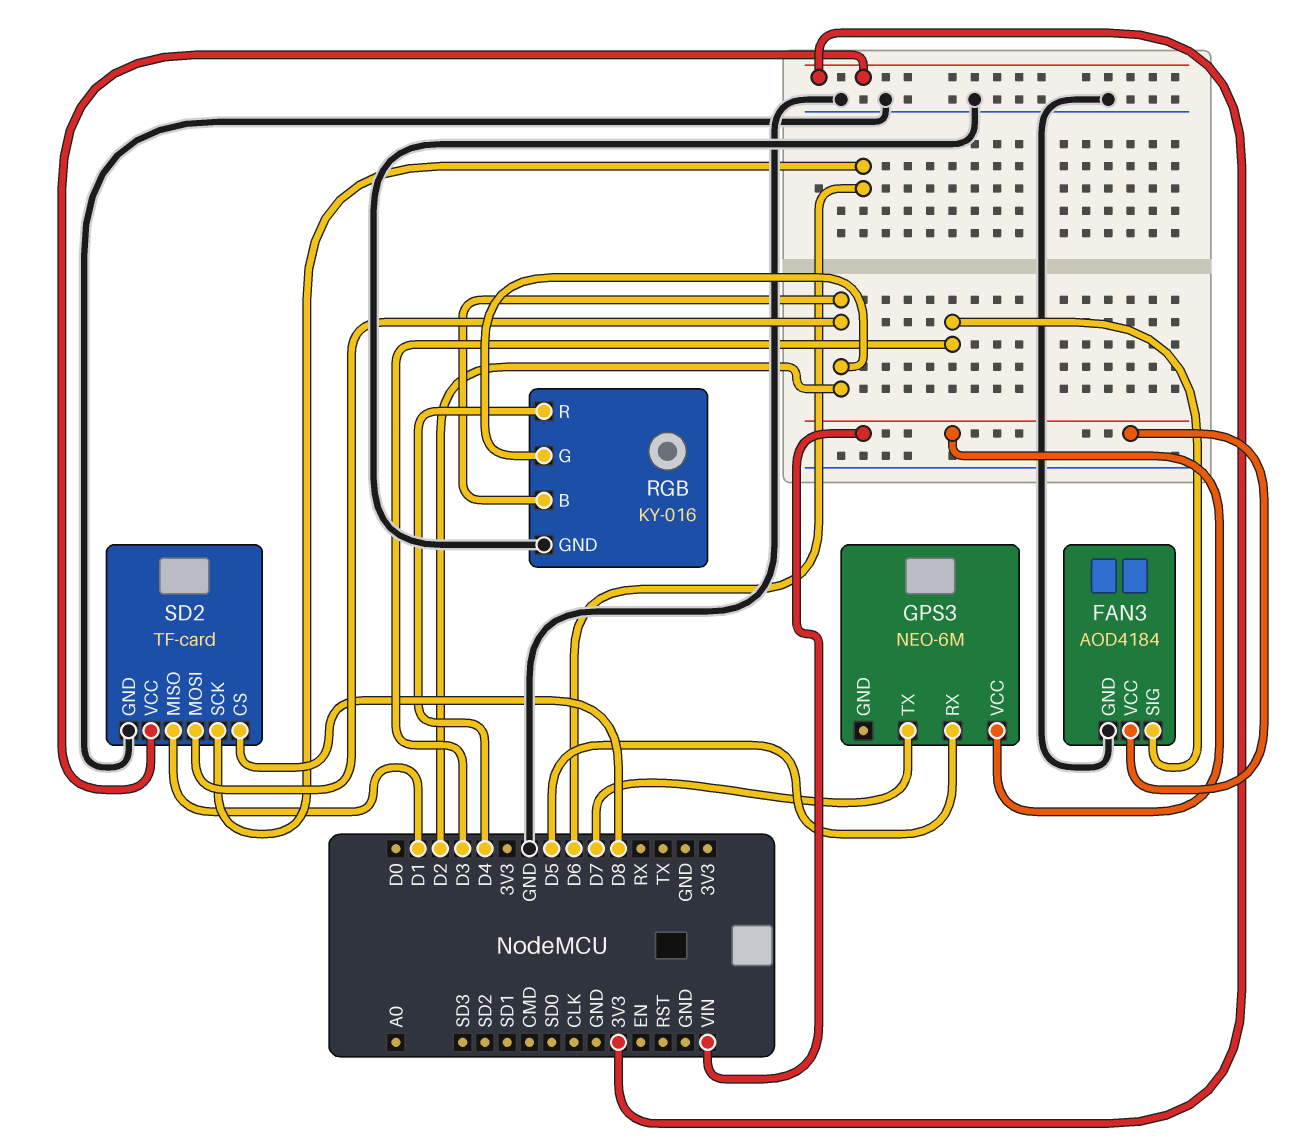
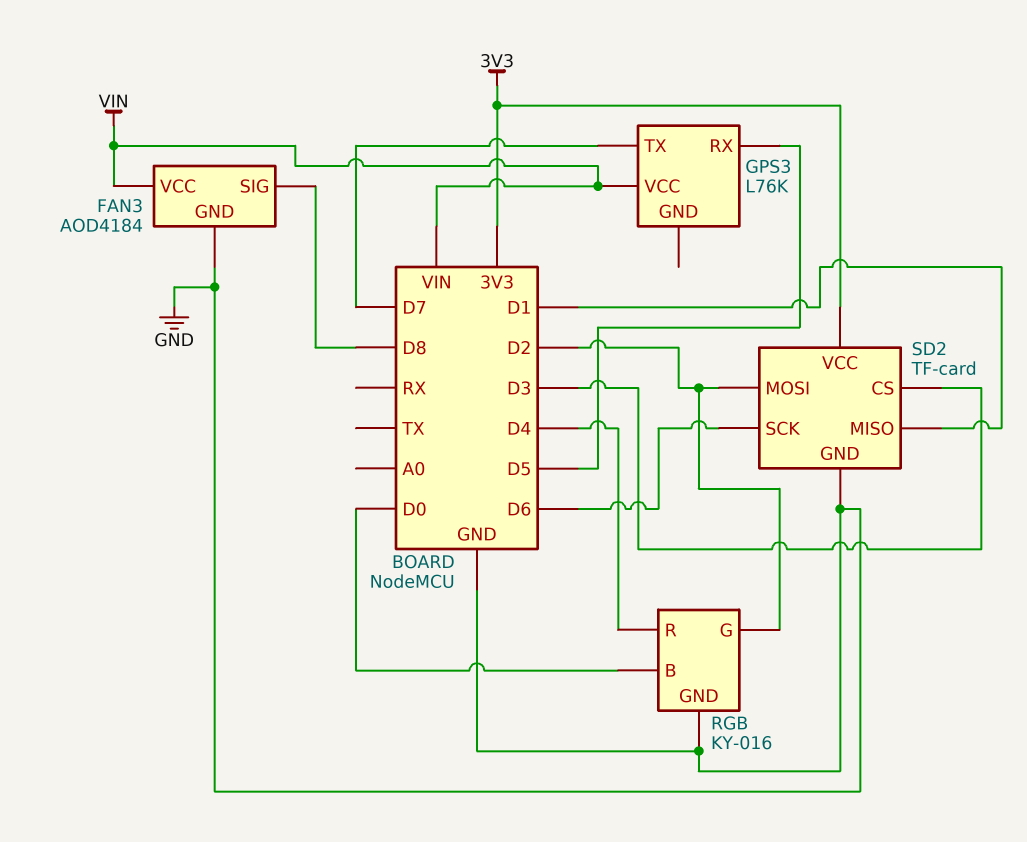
FAN3 pin SIG: D3 -> D8
GPS3: NEO-6M -> L76K
RGB pin B: D2 -> D0
SD2 pin CS: D8 -> D3

